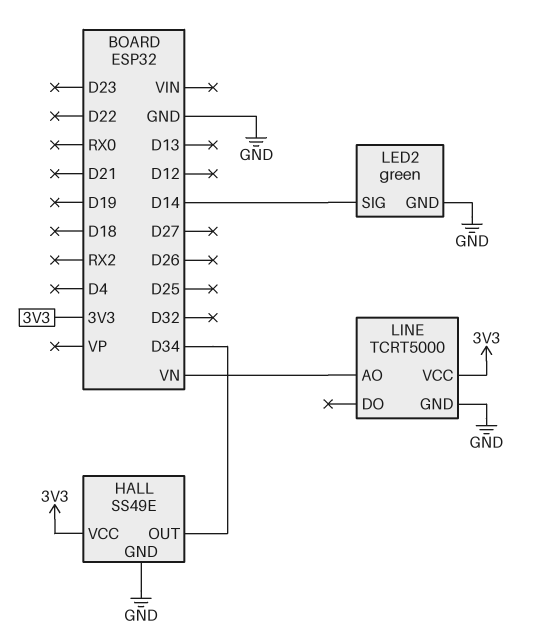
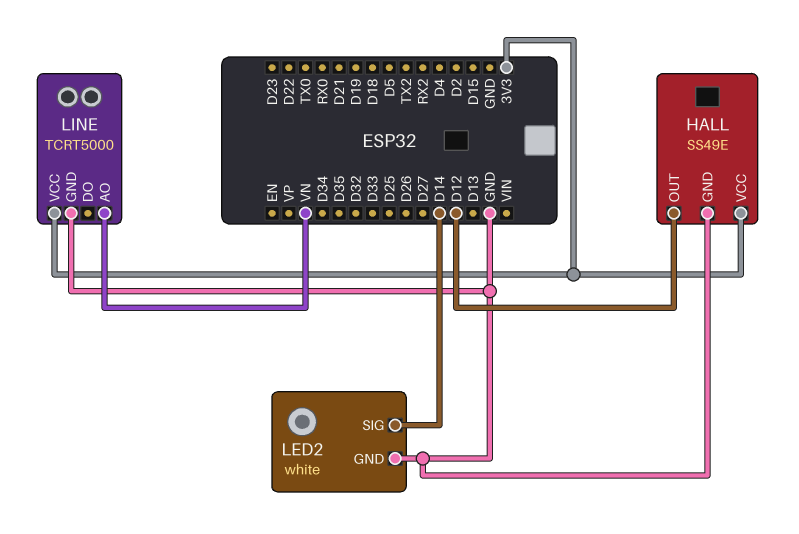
HALL pin OUT: D34 -> D12
LED2: green -> white

